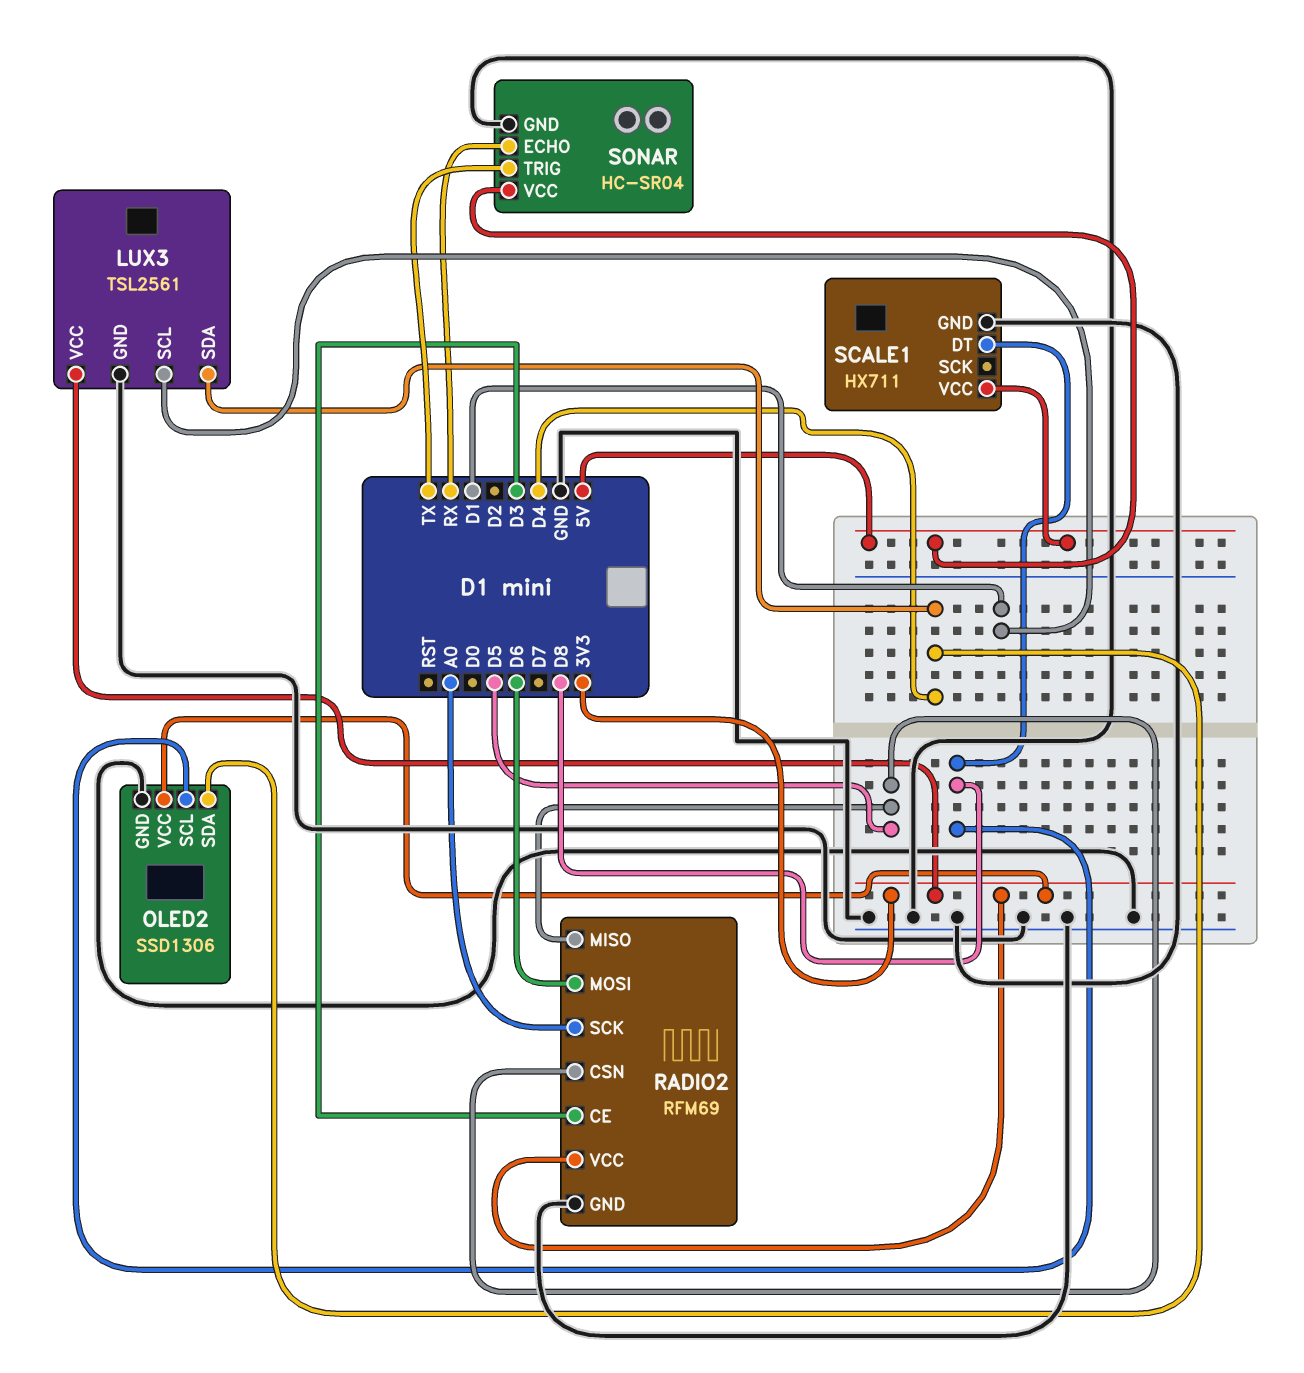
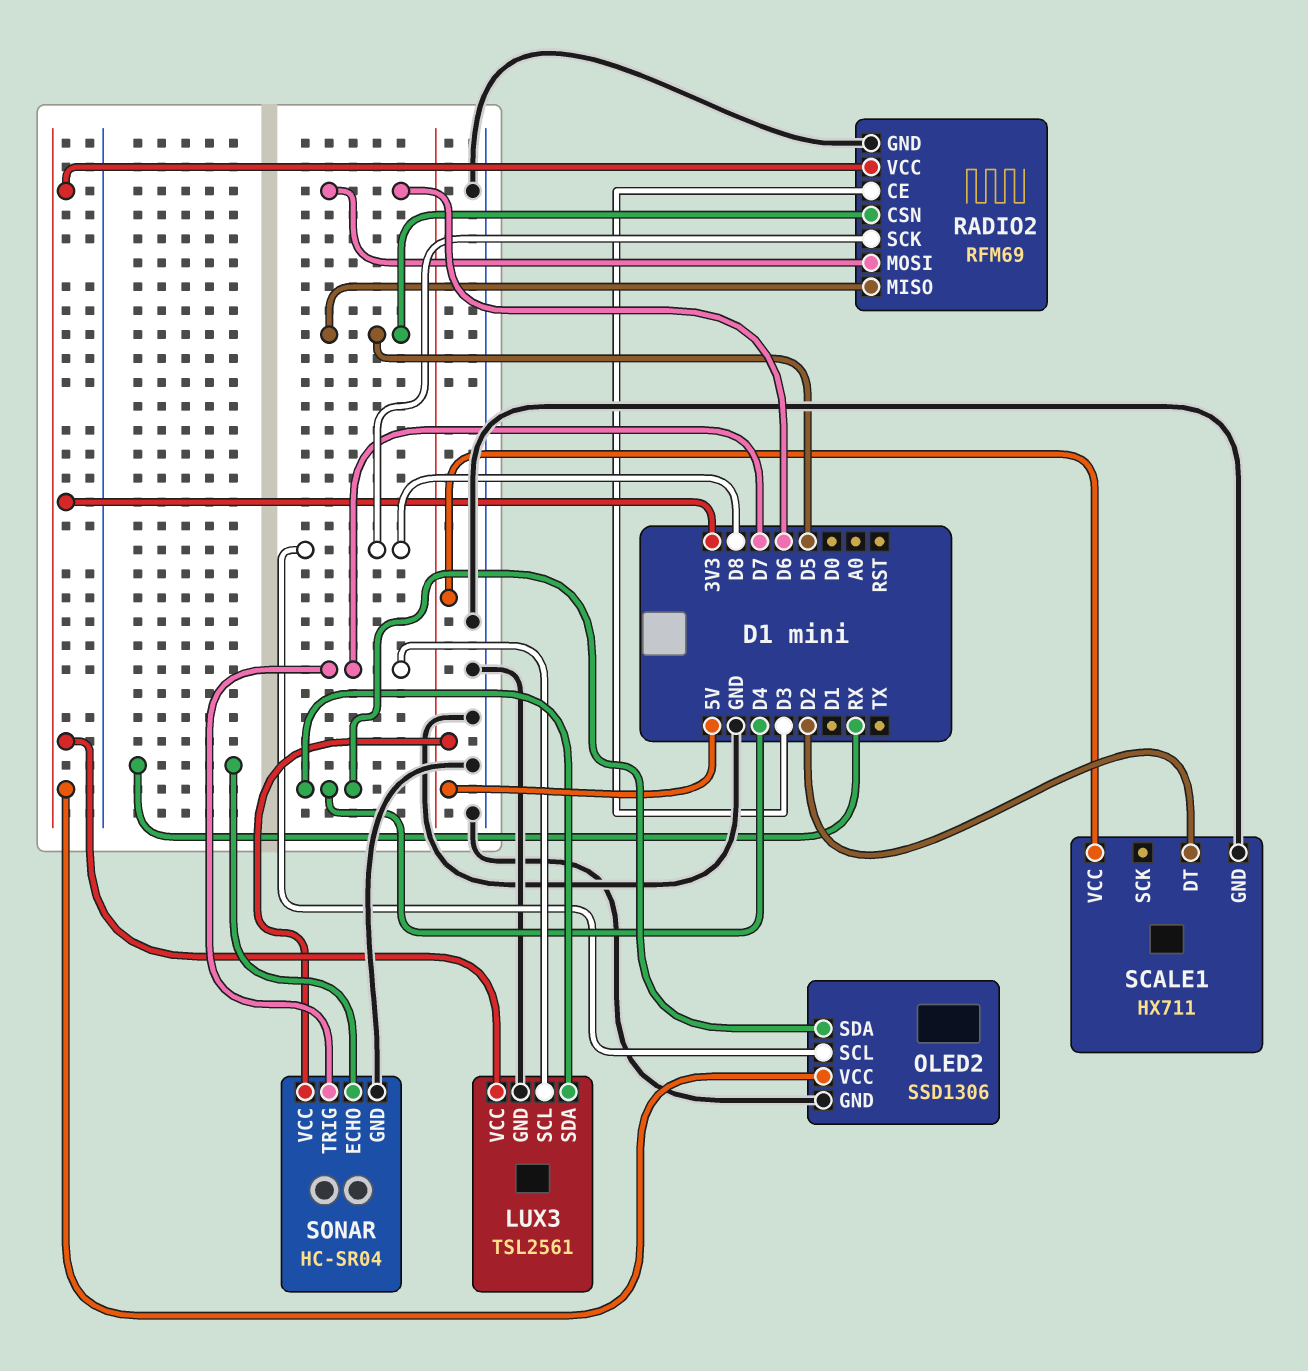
LUX3 pin SCL: D1 -> D7
RADIO2 pin SCK: A0 -> D8
SCALE1 pin DT: D8 -> D2
SONAR pin TRIG: TX -> D7

